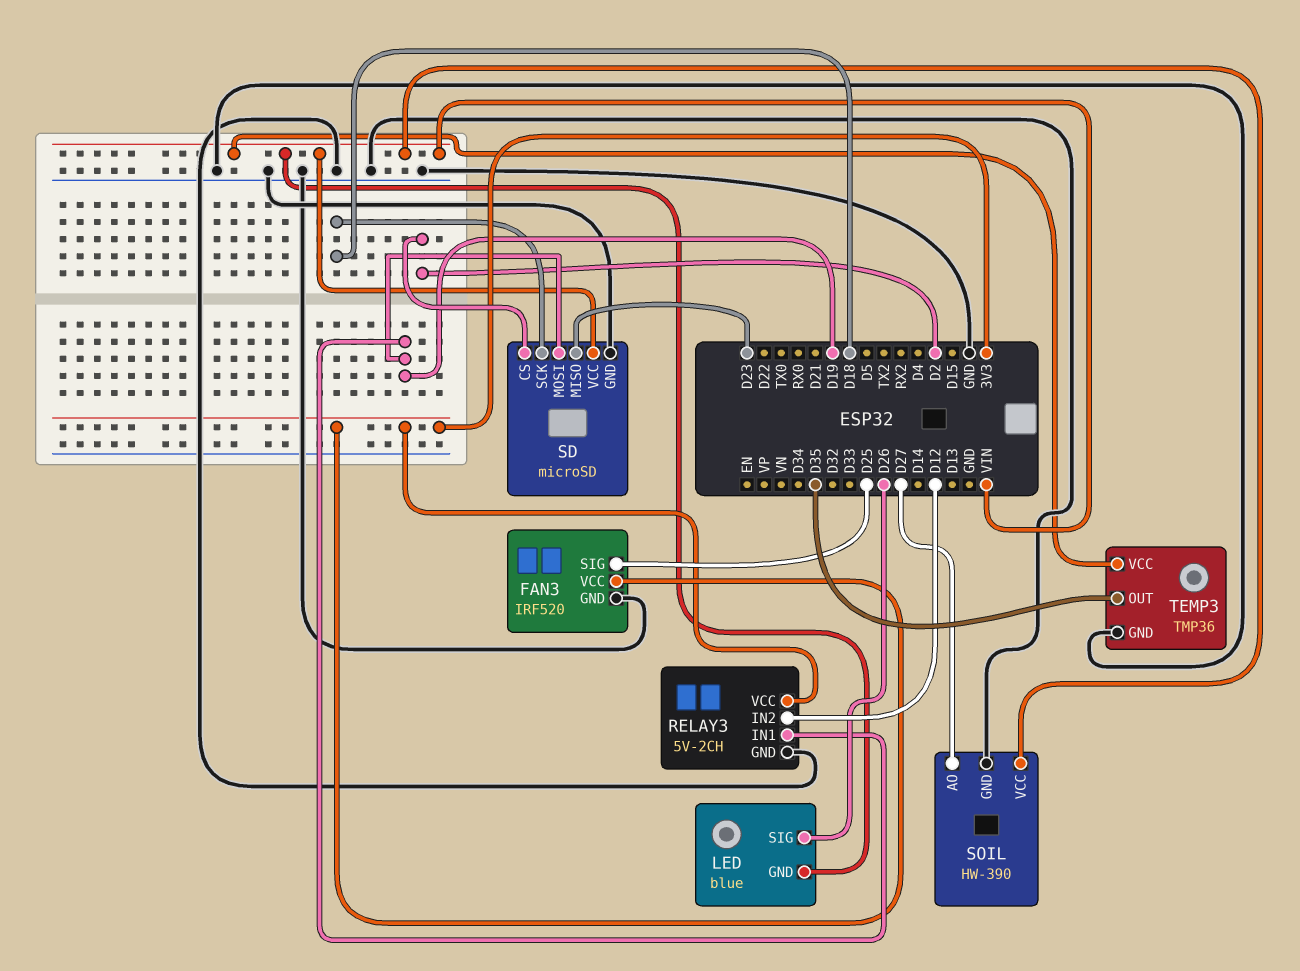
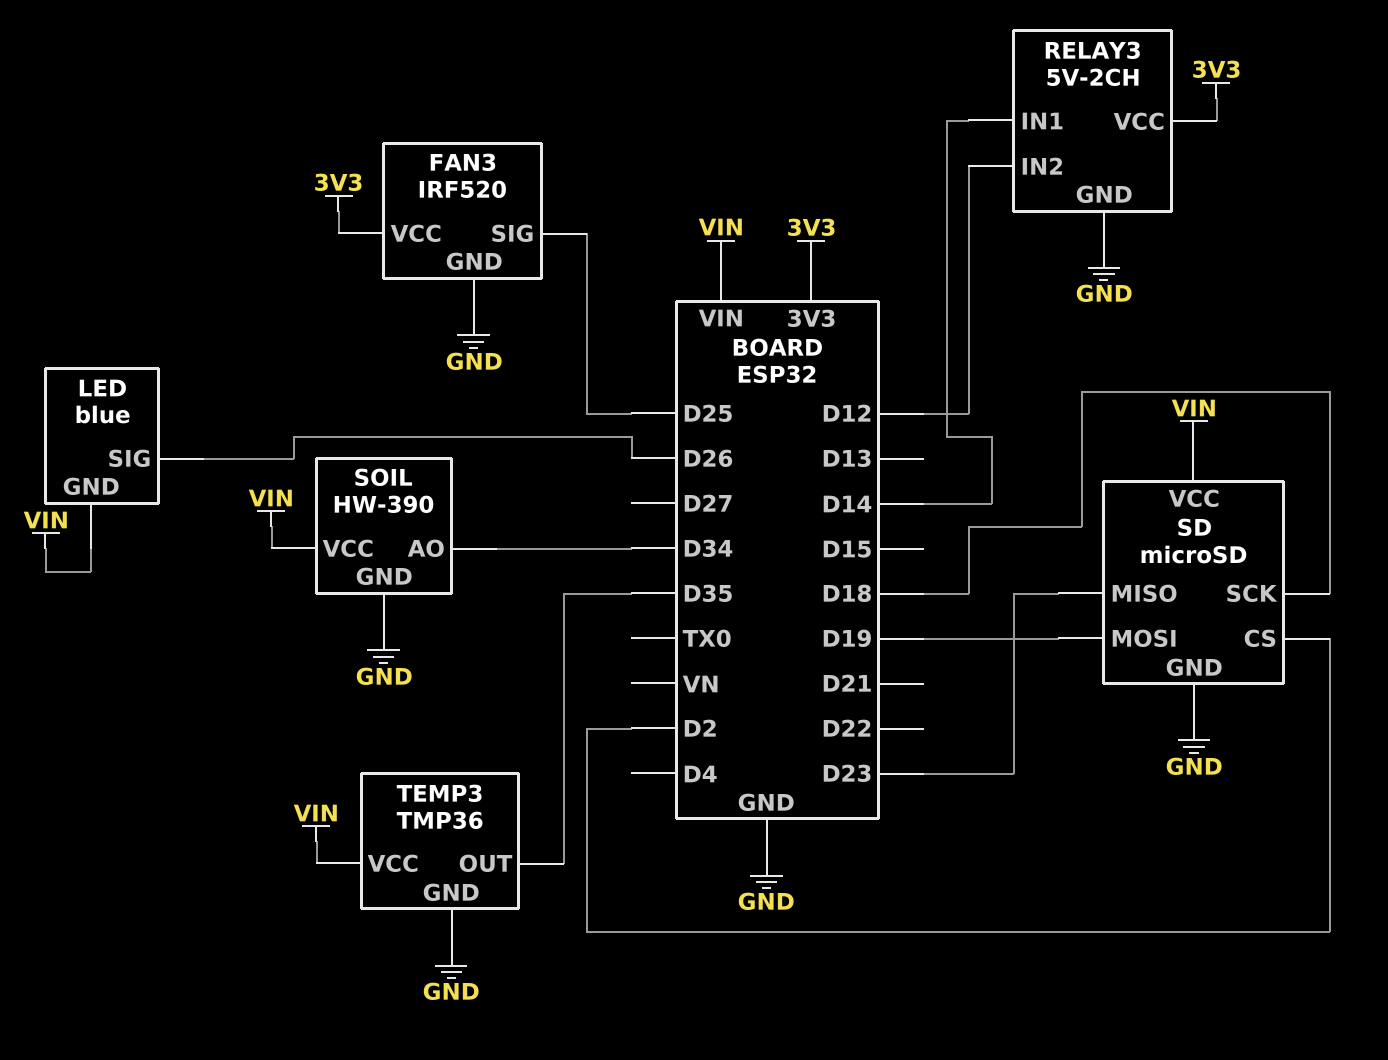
RELAY3 pin IN1: D19 -> D14
SOIL pin AO: D27 -> D34

